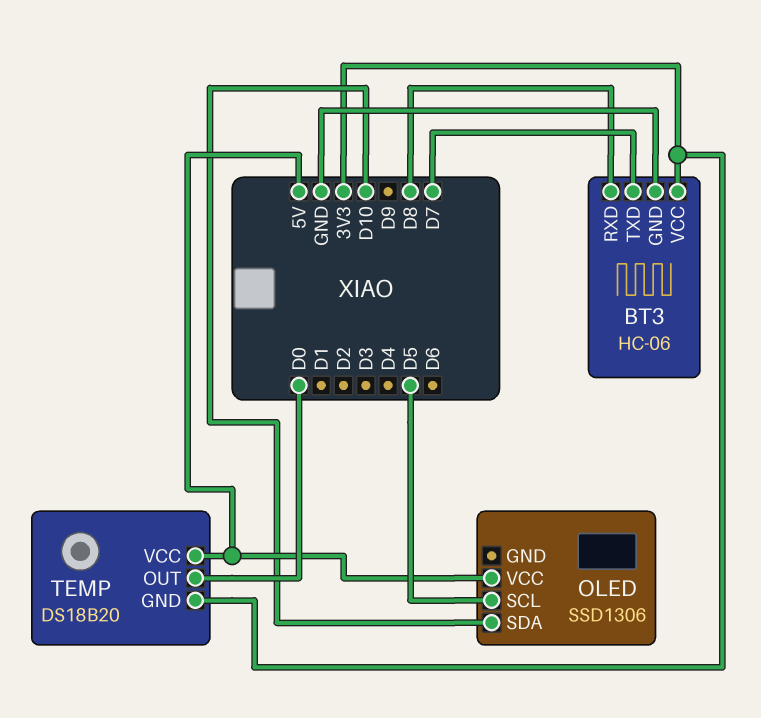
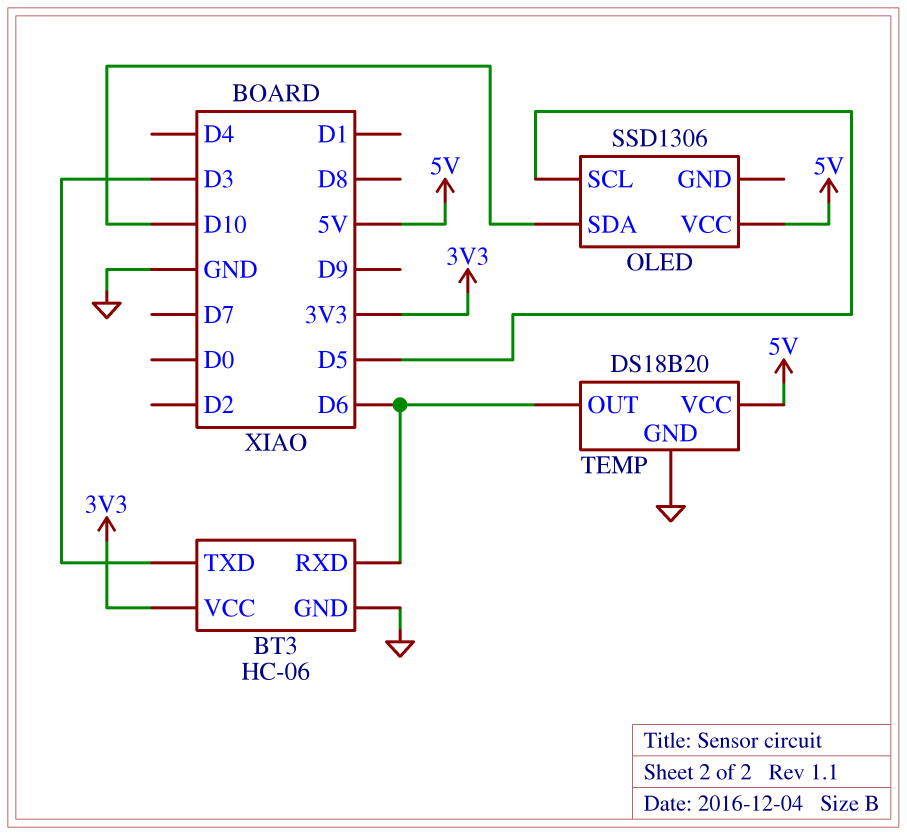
BT3 pin RXD: D8 -> D6
BT3 pin TXD: D7 -> D3
TEMP pin GND: 3V3 -> GND
TEMP pin OUT: D0 -> D6

